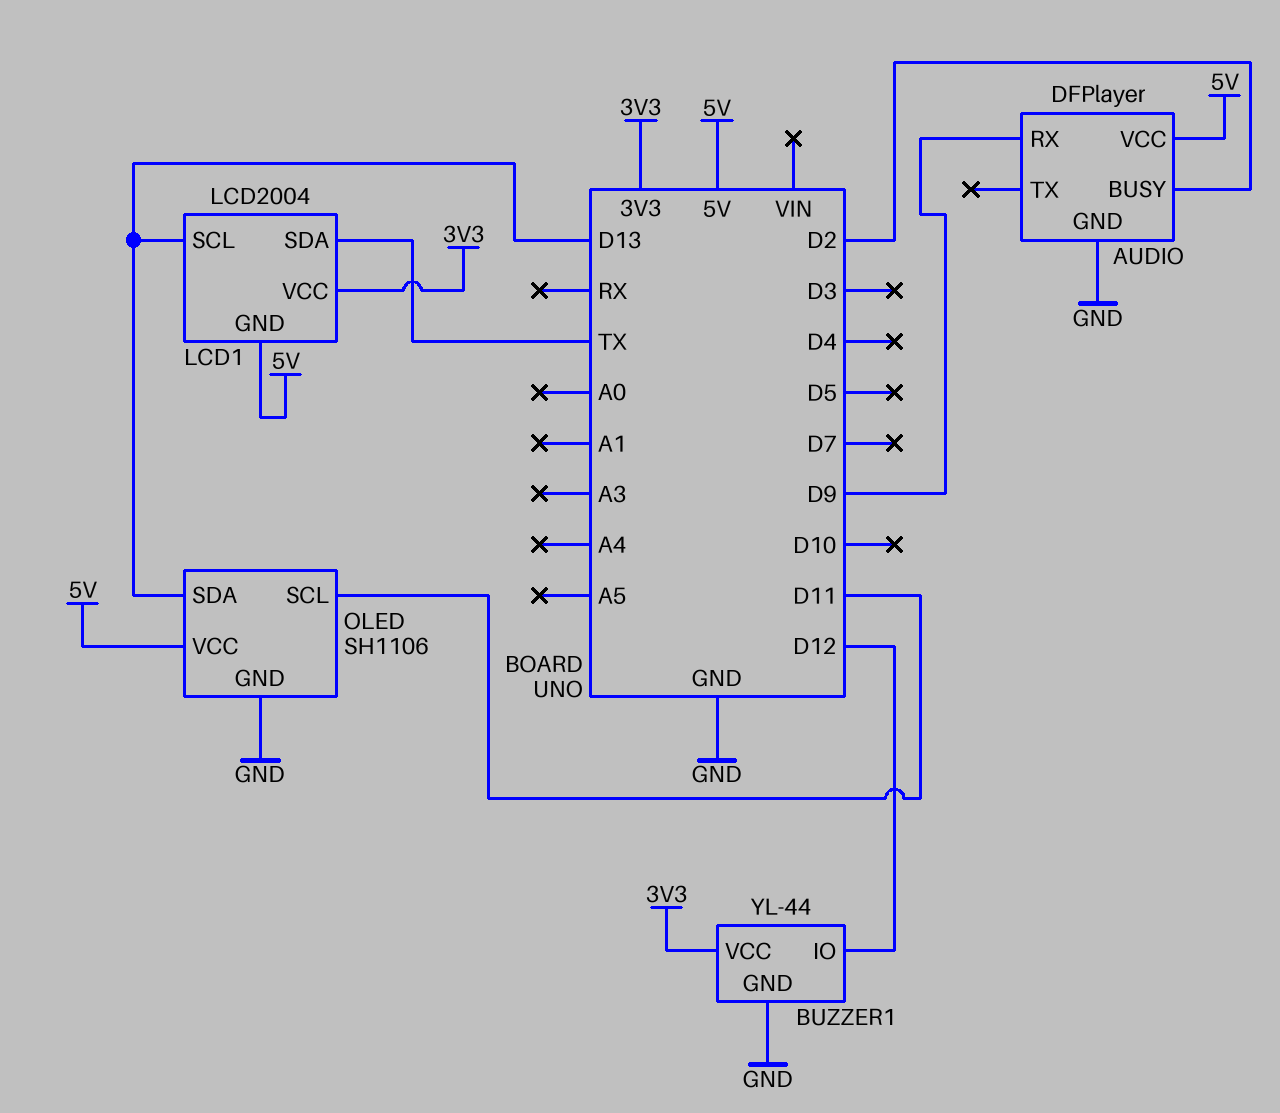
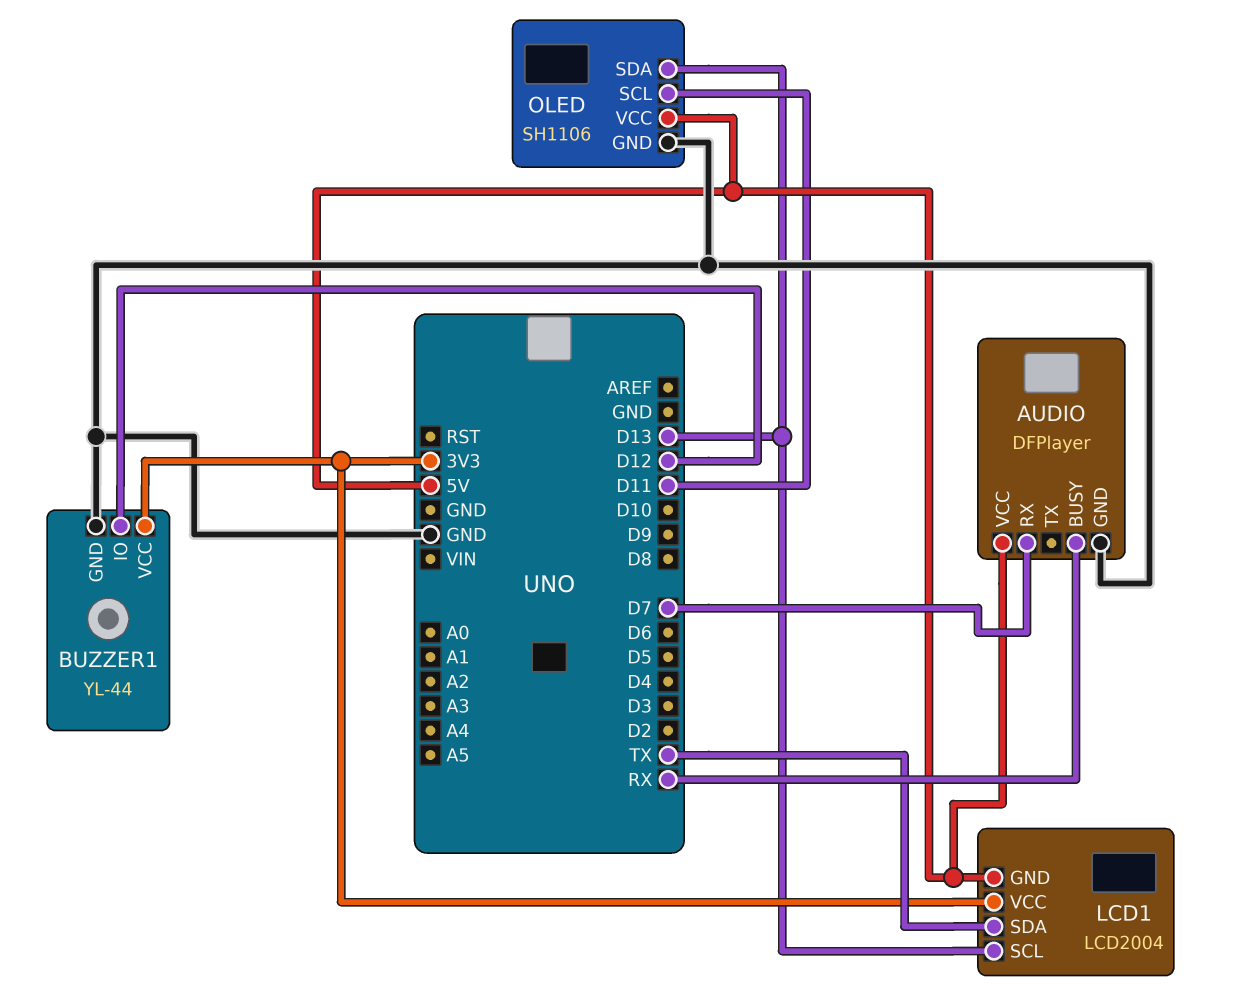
AUDIO pin BUSY: D2 -> RX
AUDIO pin RX: D9 -> D7

